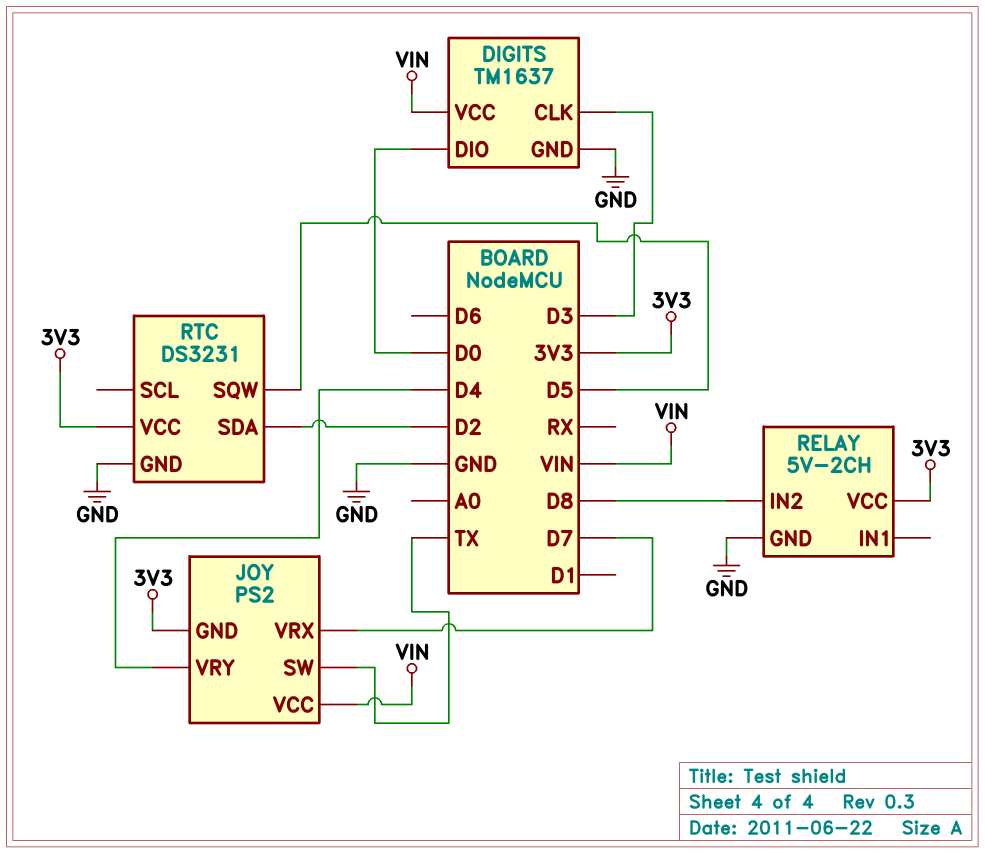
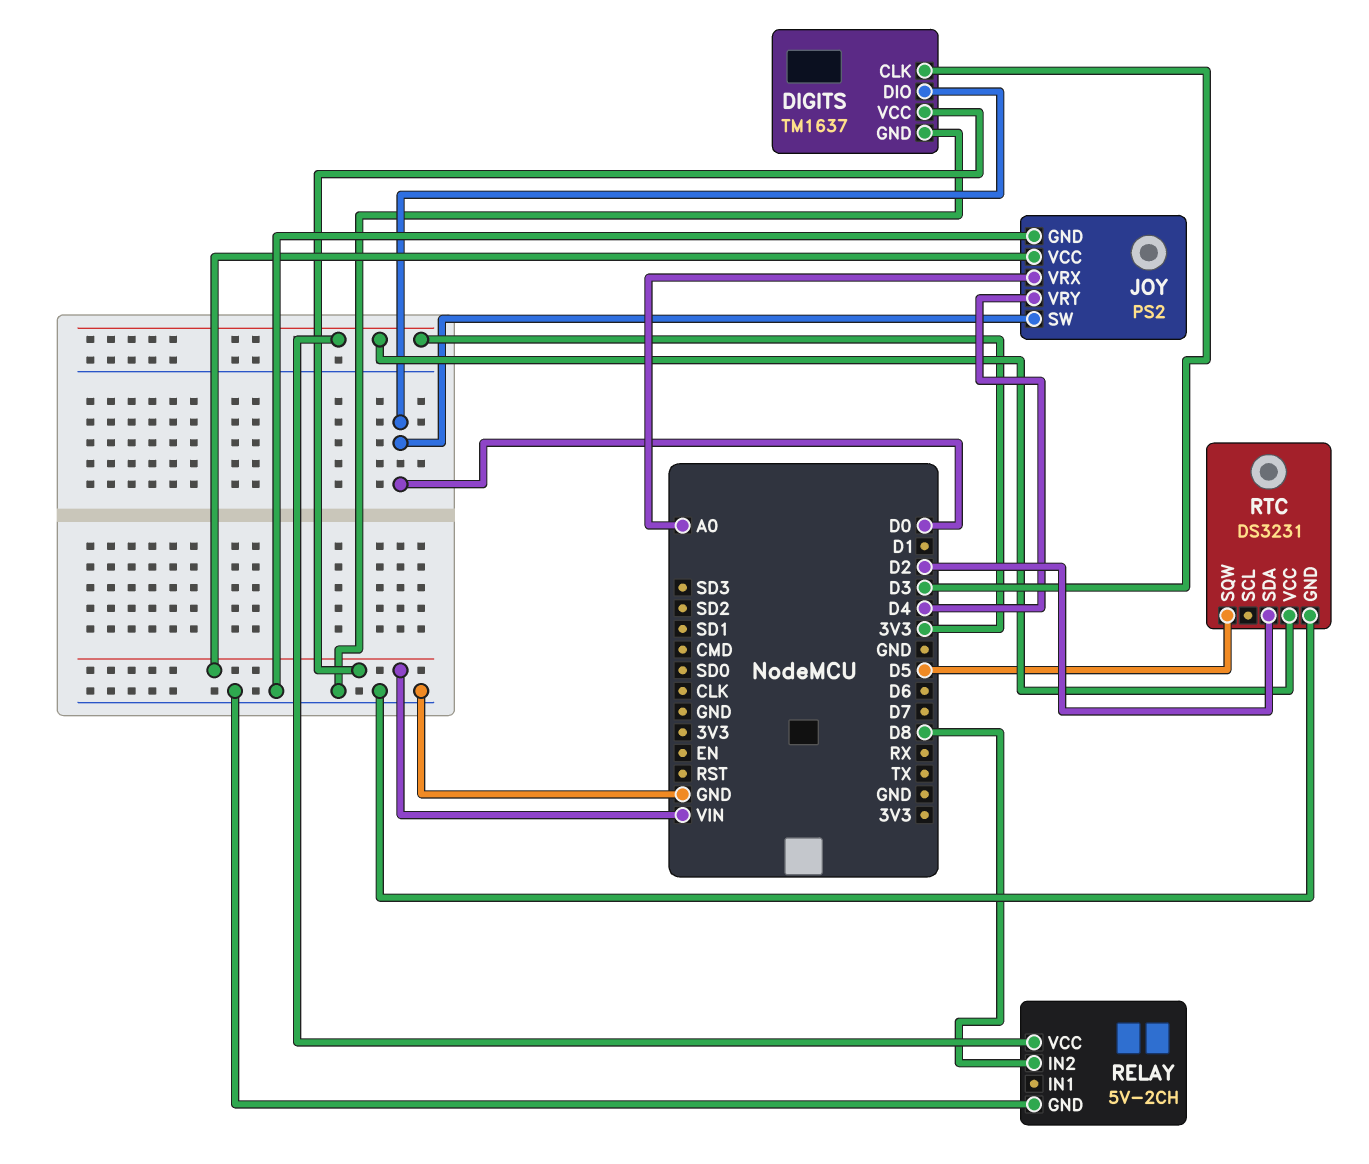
JOY pin GND: 3V3 -> GND
JOY pin SW: TX -> D0
JOY pin VRX: D7 -> A0

